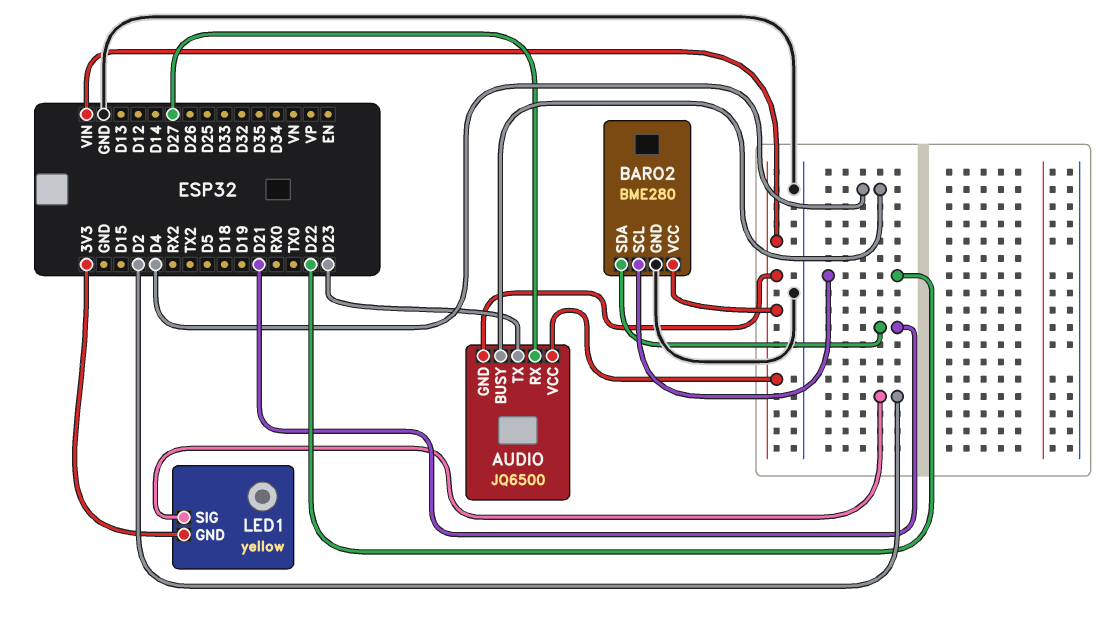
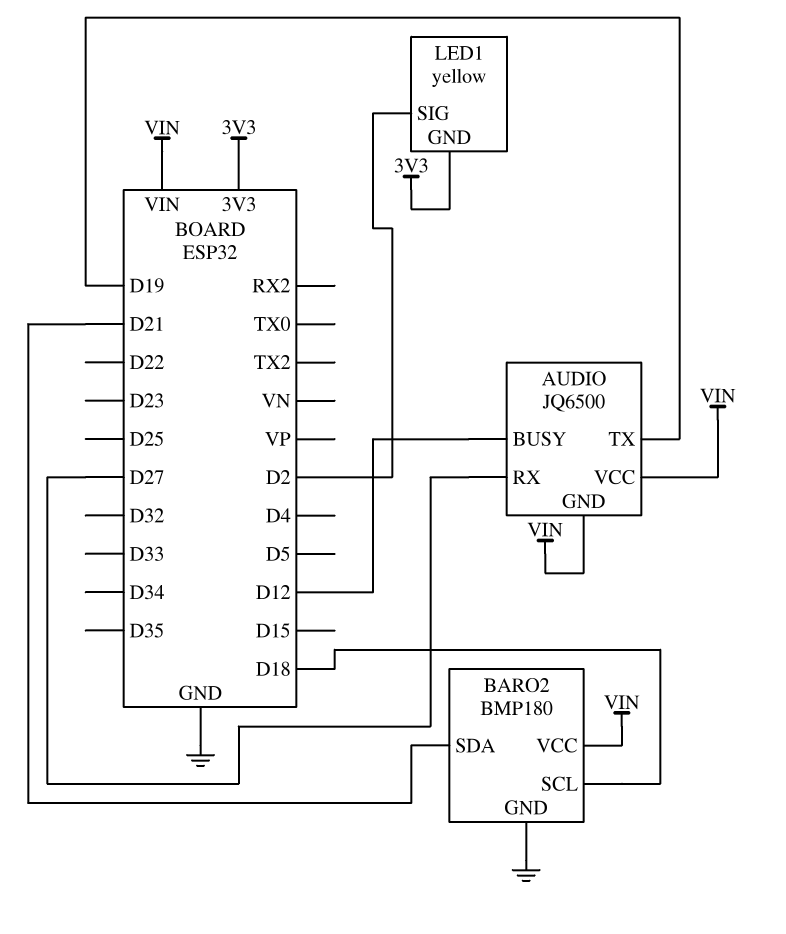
AUDIO pin BUSY: D4 -> D12
AUDIO pin TX: D23 -> D19
BARO2: BME280 -> BMP180
BARO2 pin SCL: D22 -> D18

